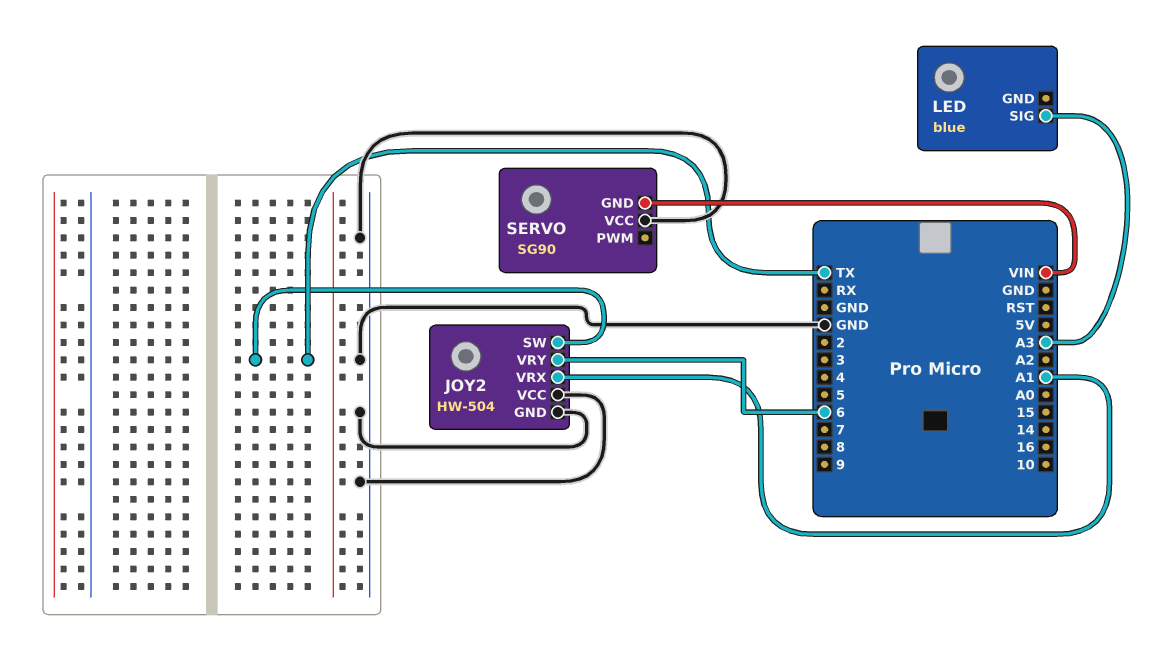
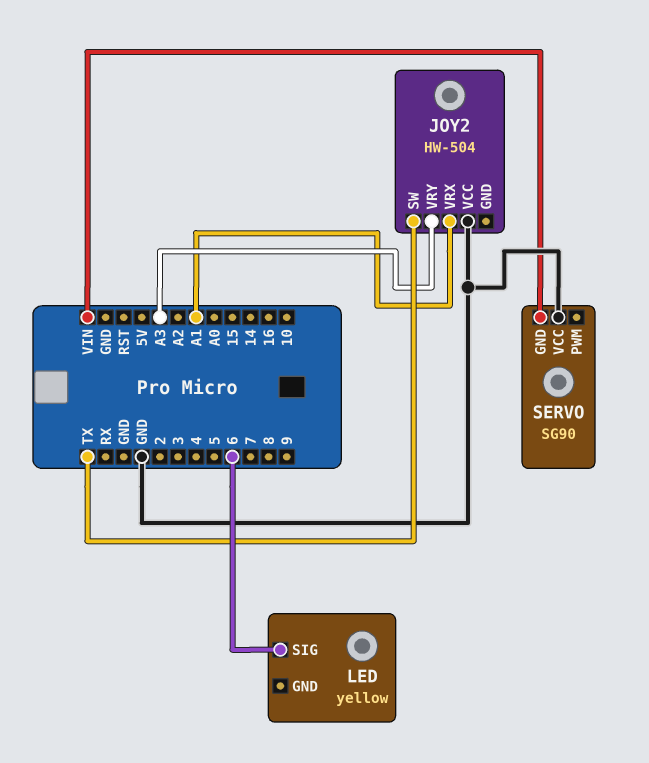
JOY2 pin GND: GND -> none
JOY2 pin VRY: 6 -> A3
LED: blue -> yellow
LED pin SIG: A3 -> 6

